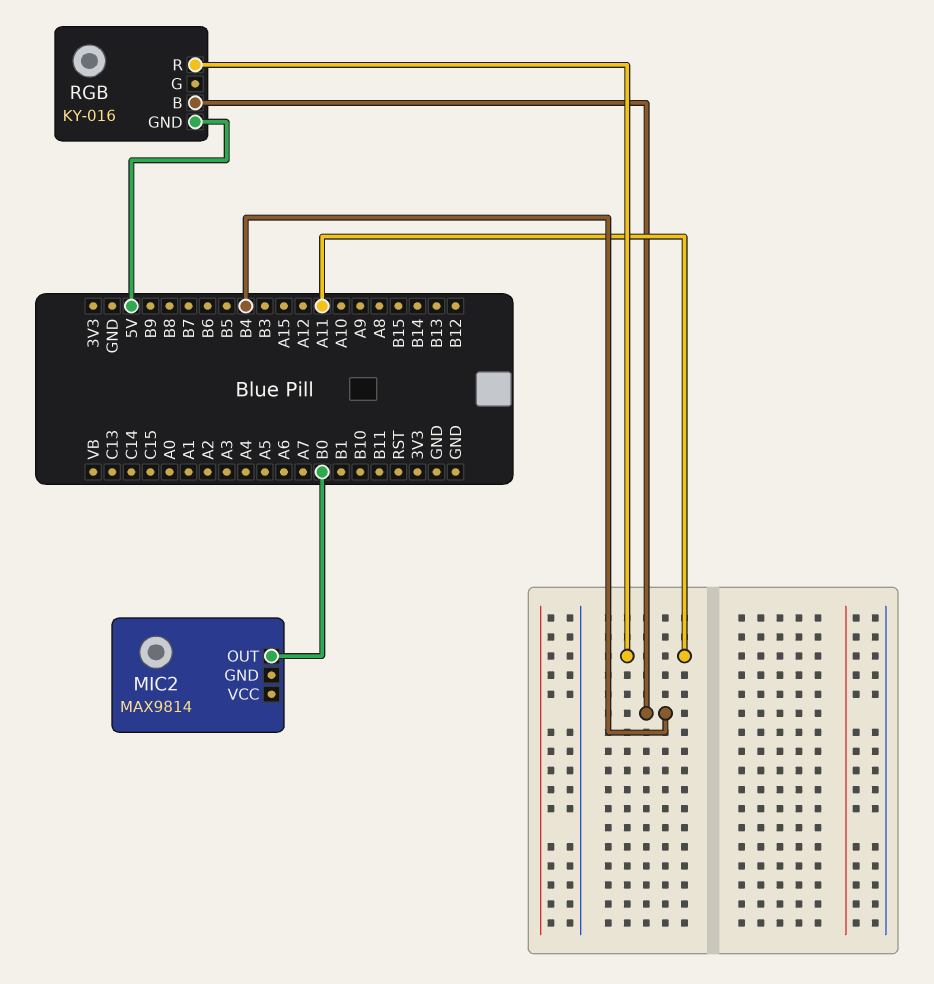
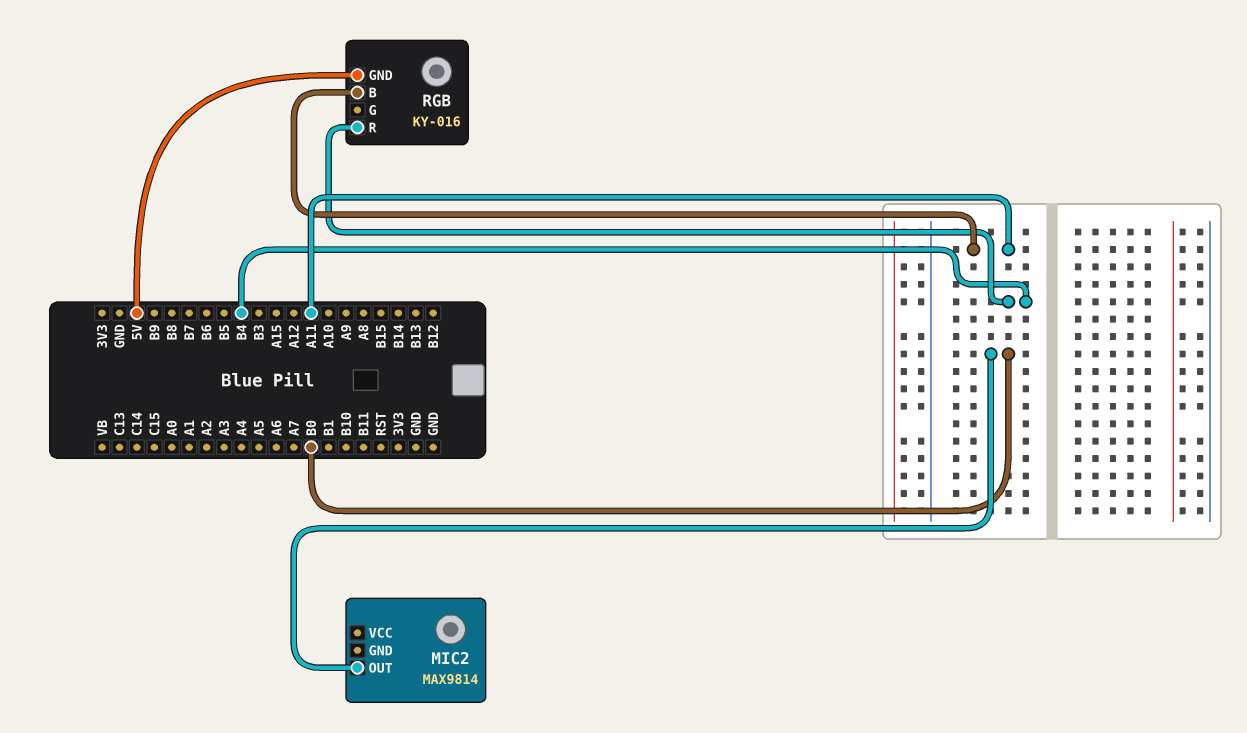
RGB pin B: B4 -> A11
RGB pin R: A11 -> B4

